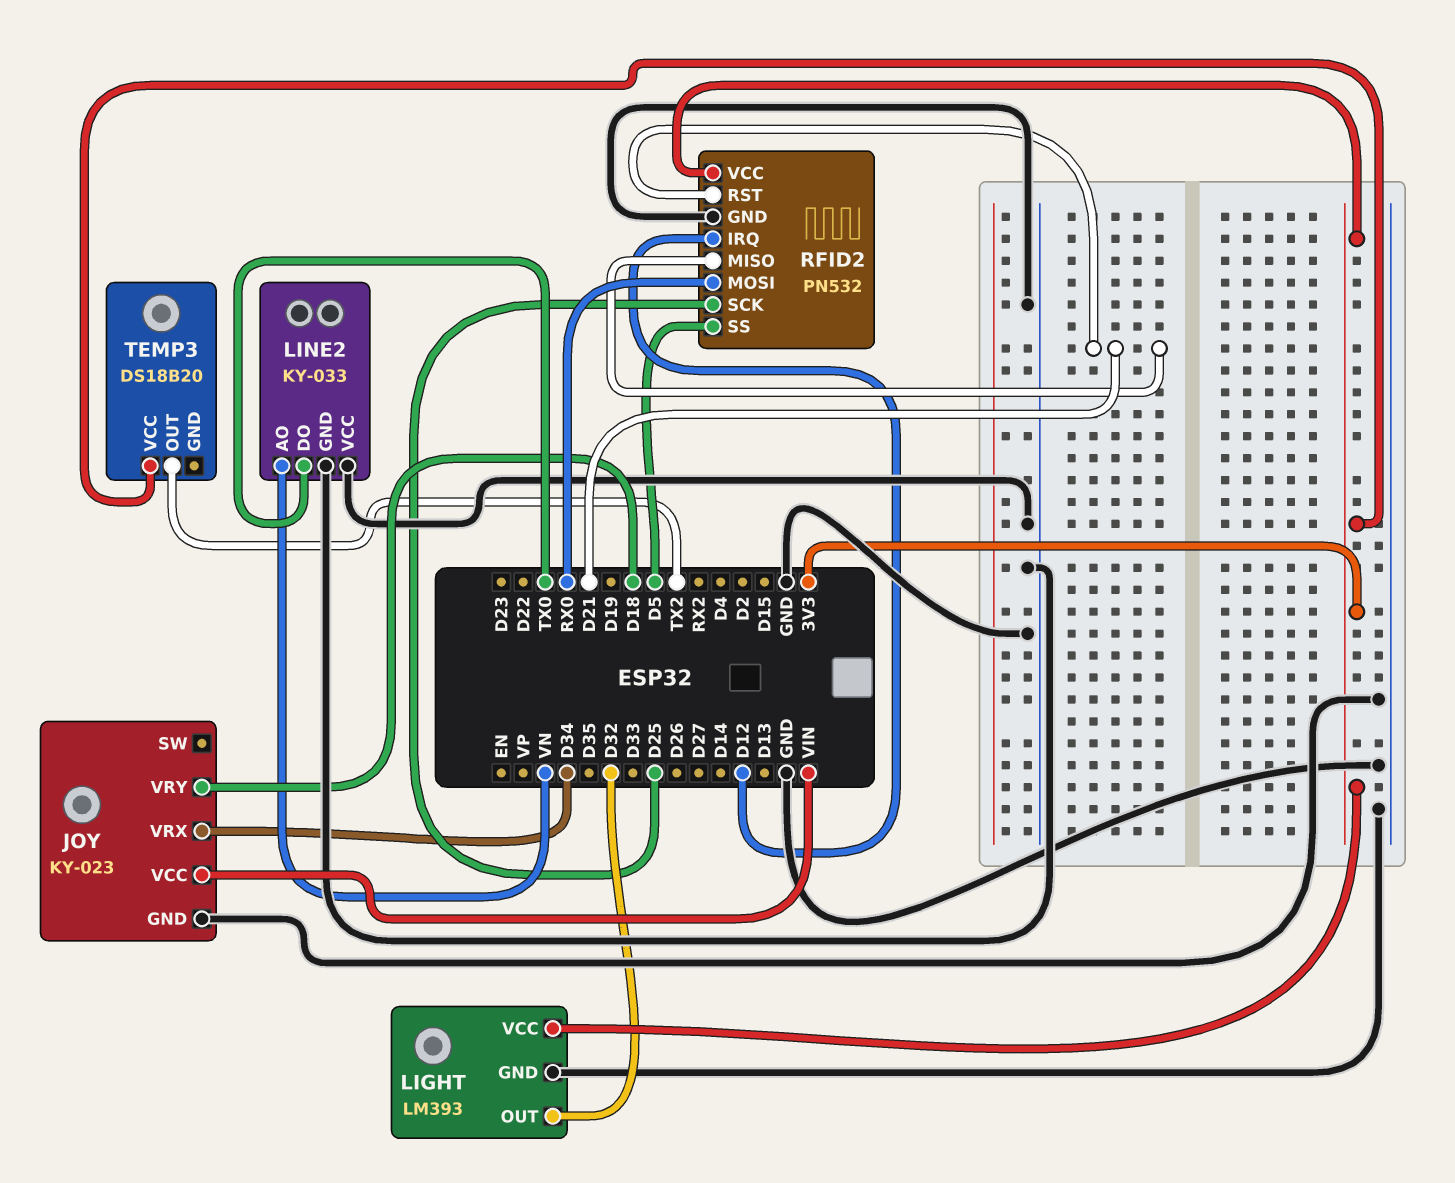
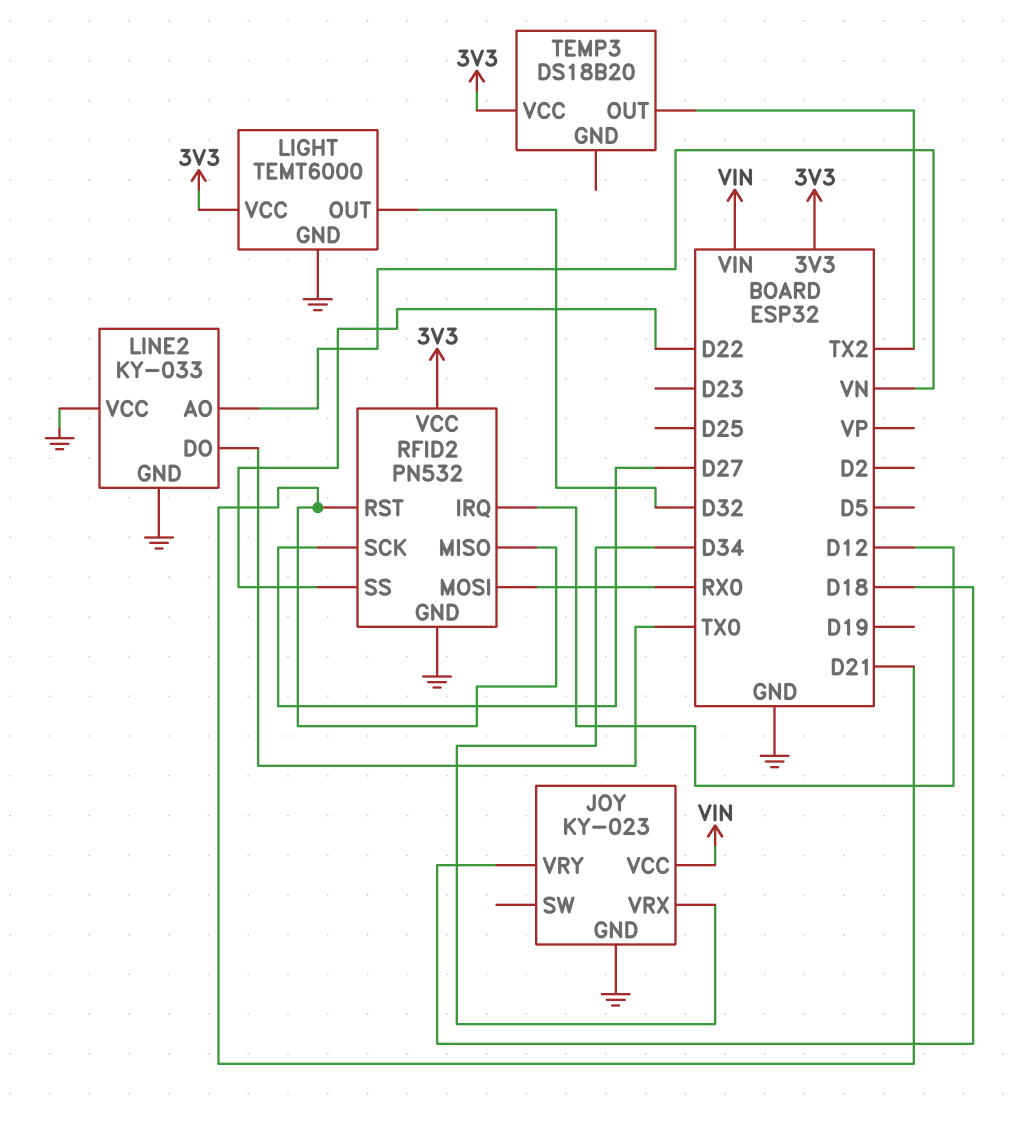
LIGHT: LM393 -> TEMT6000
RFID2 pin SCK: D25 -> D27
RFID2 pin SS: D5 -> D22

